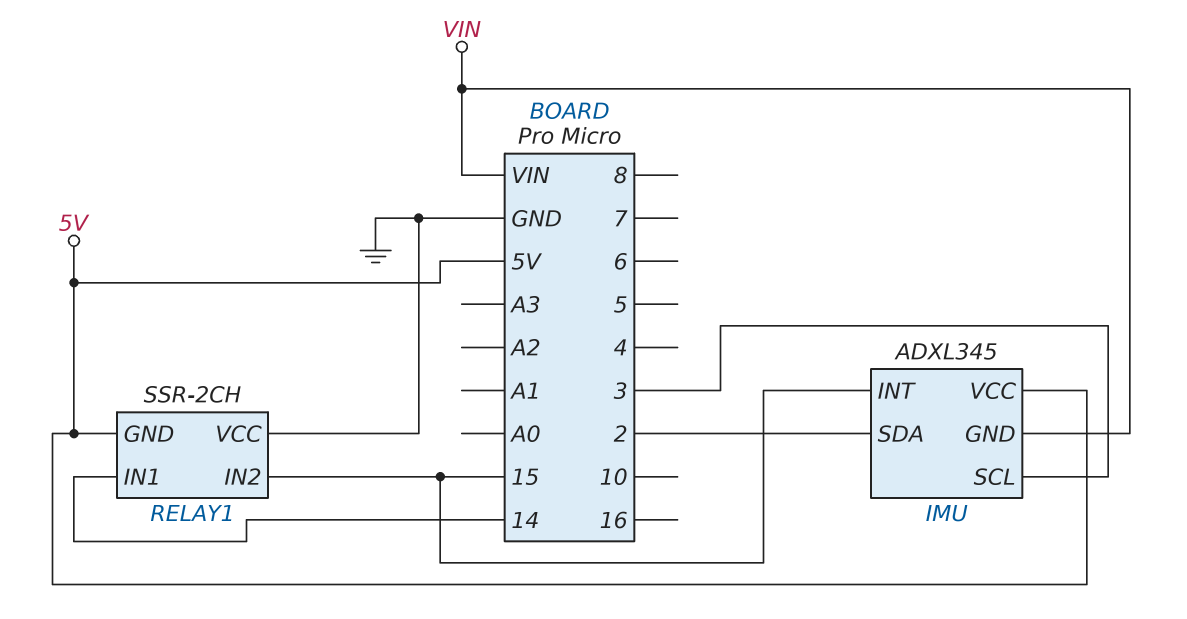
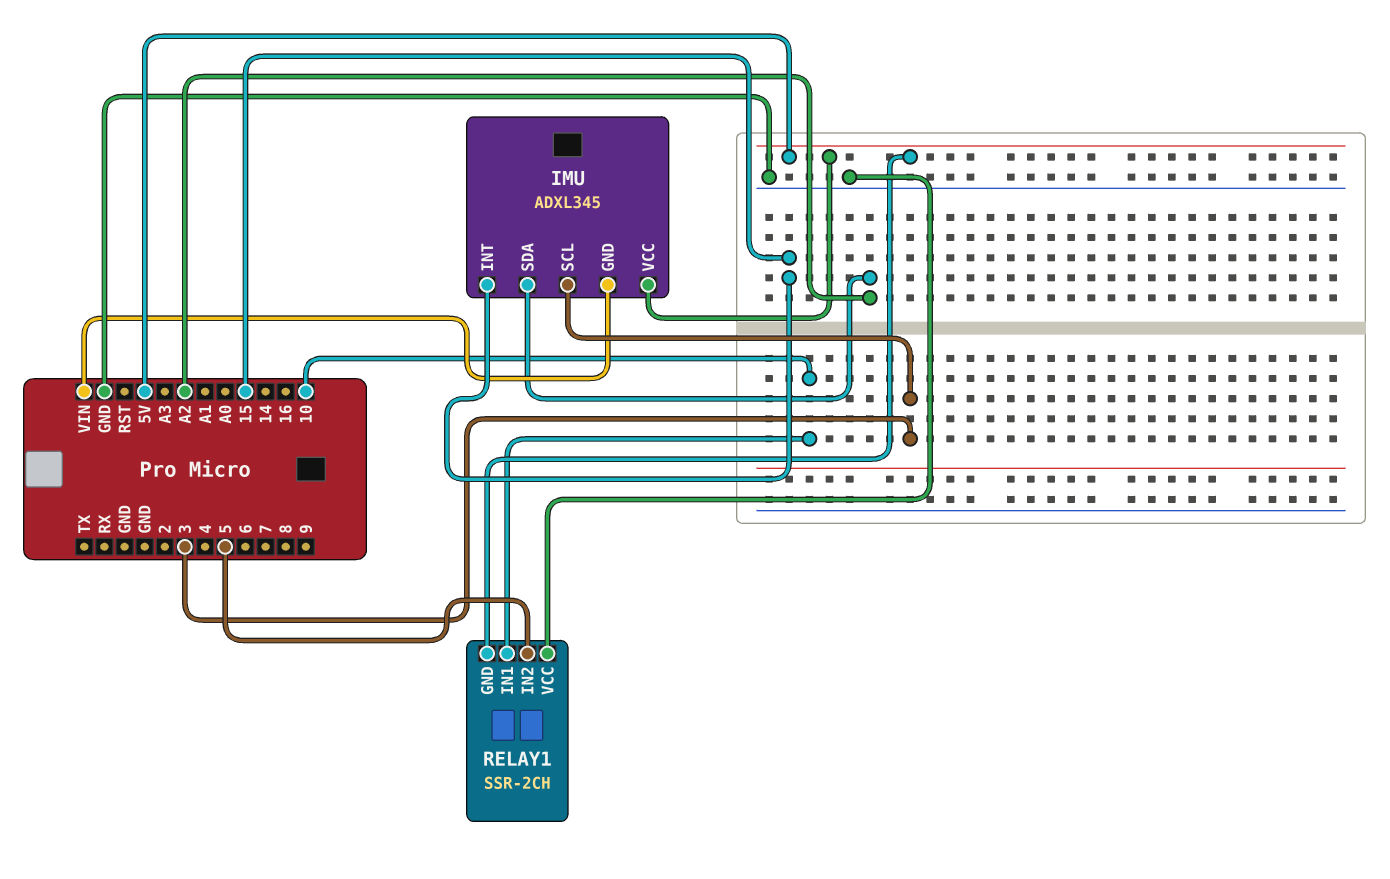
IMU pin SDA: 2 -> A2
RELAY1 pin IN1: 14 -> 10
RELAY1 pin IN2: 15 -> 5

